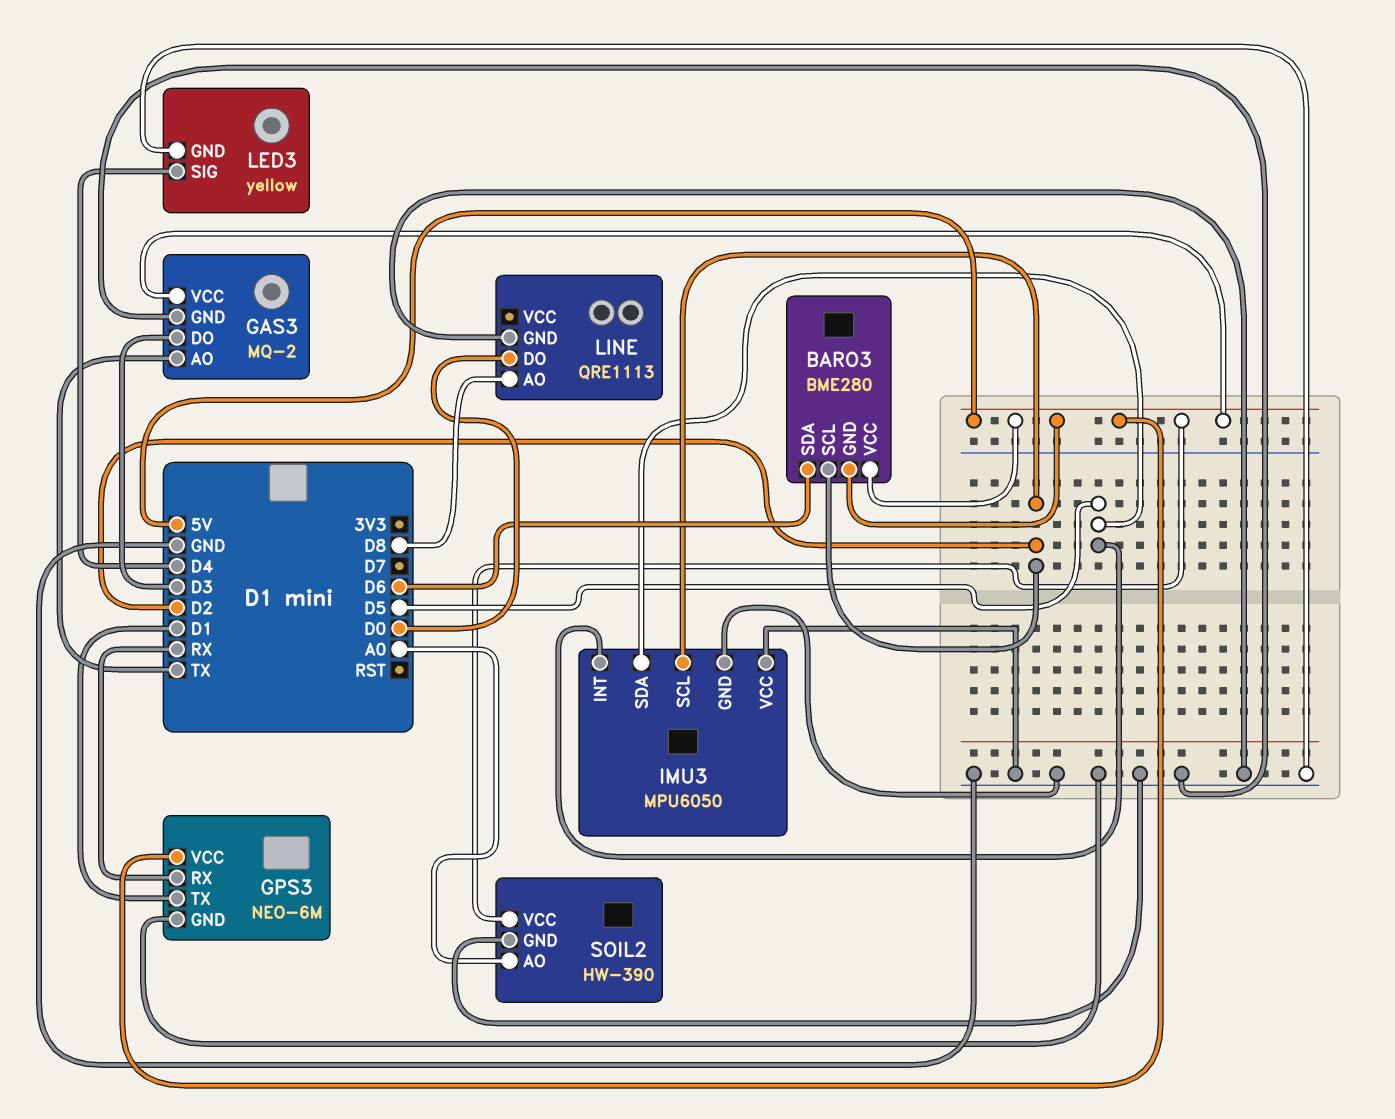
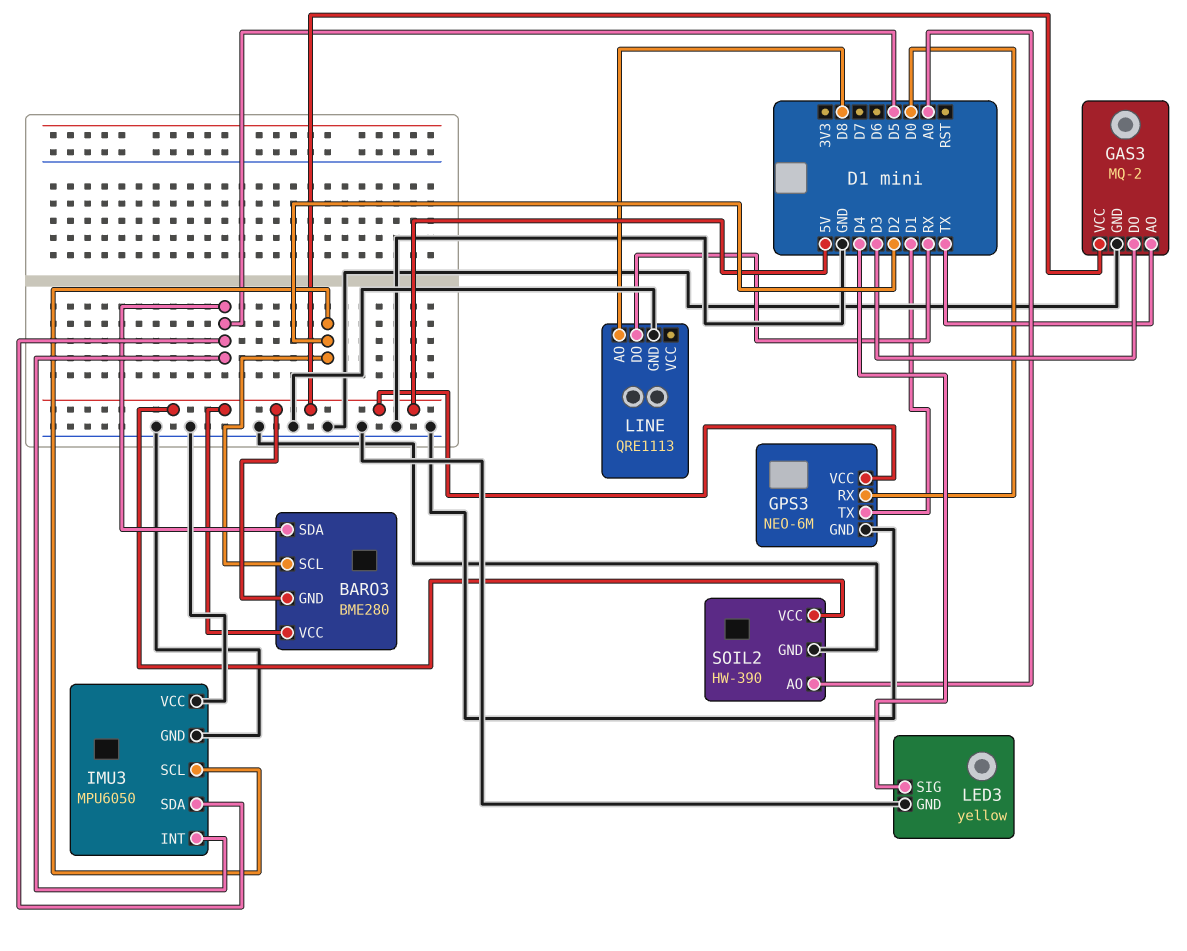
BARO3 pin SDA: D6 -> D5
GPS3 pin RX: RX -> D0
LINE pin DO: D0 -> RX

